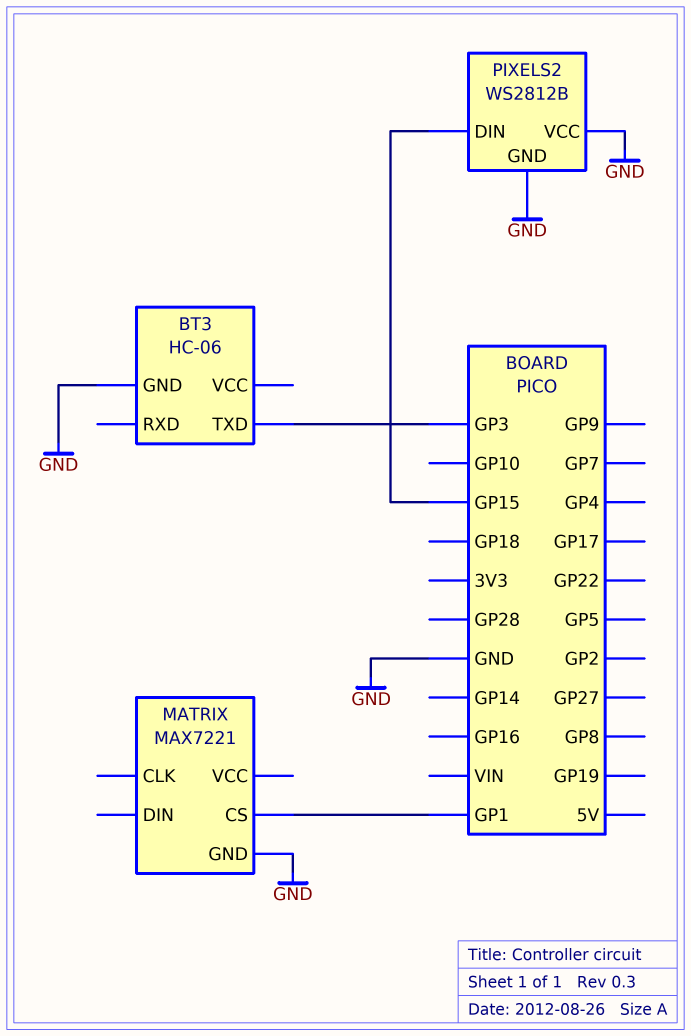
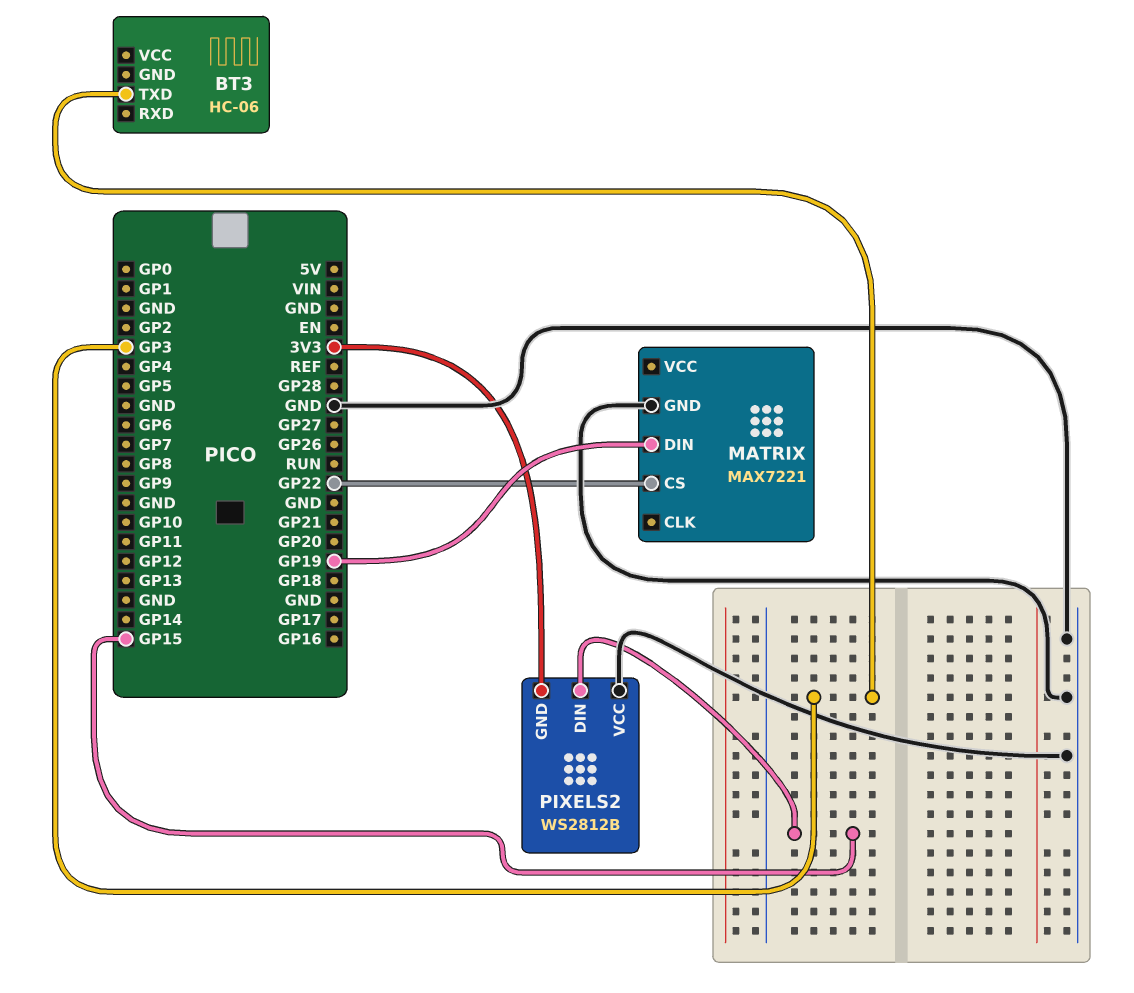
BT3 pin GND: GND -> none
MATRIX pin CS: GP1 -> GP22
MATRIX pin DIN: none -> GP19
PIXELS2 pin GND: GND -> 3V3

